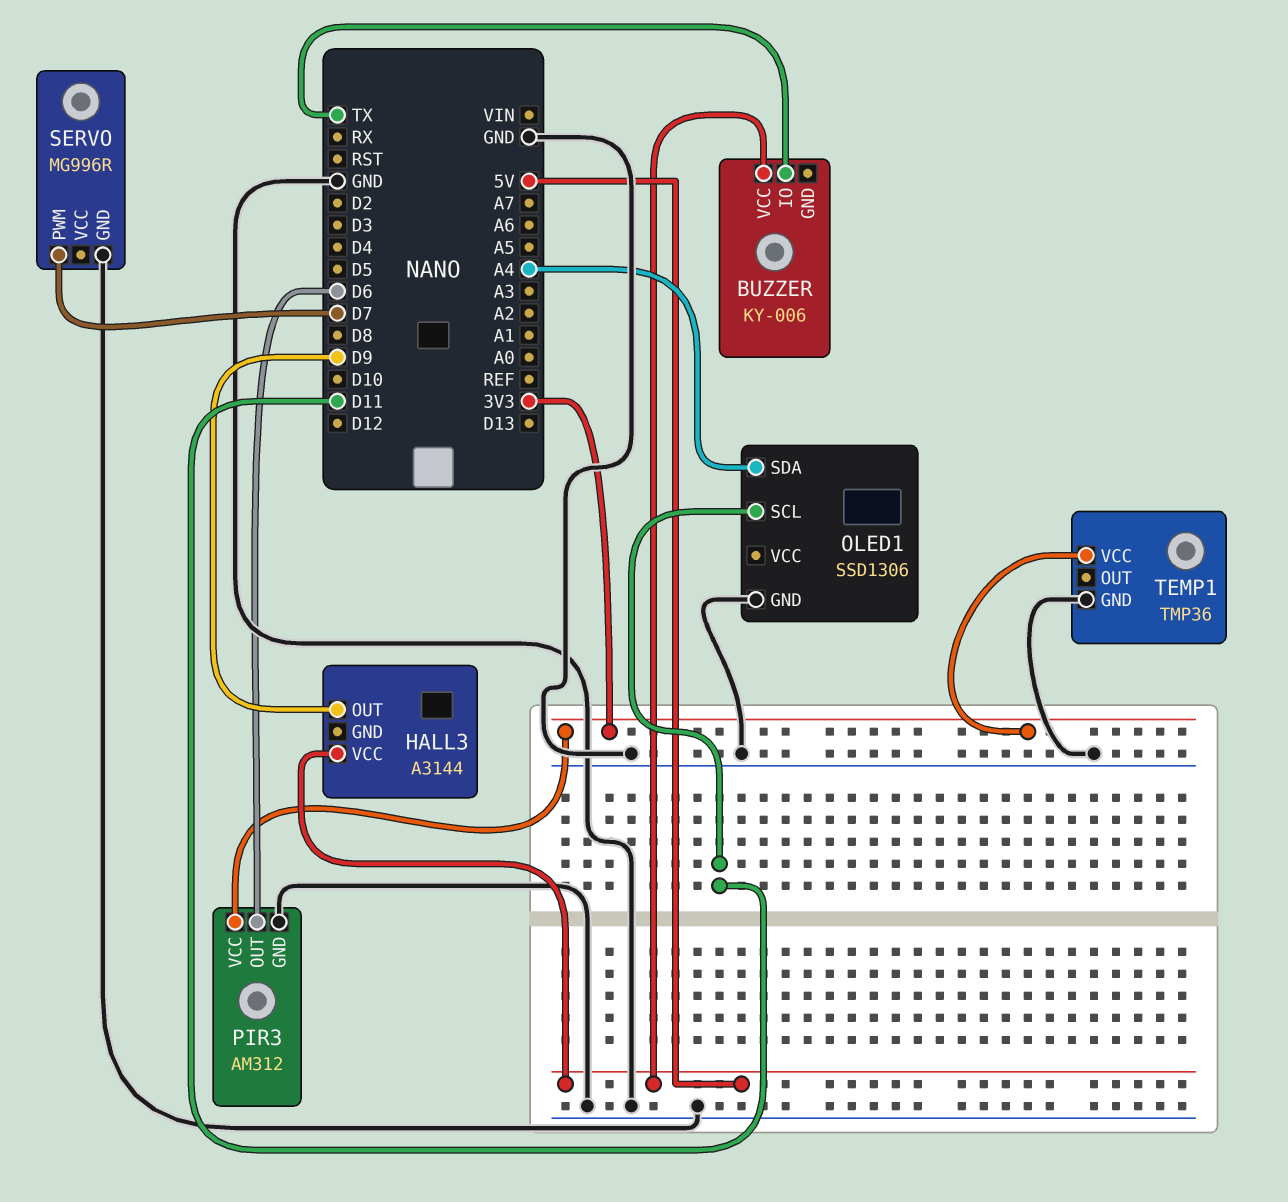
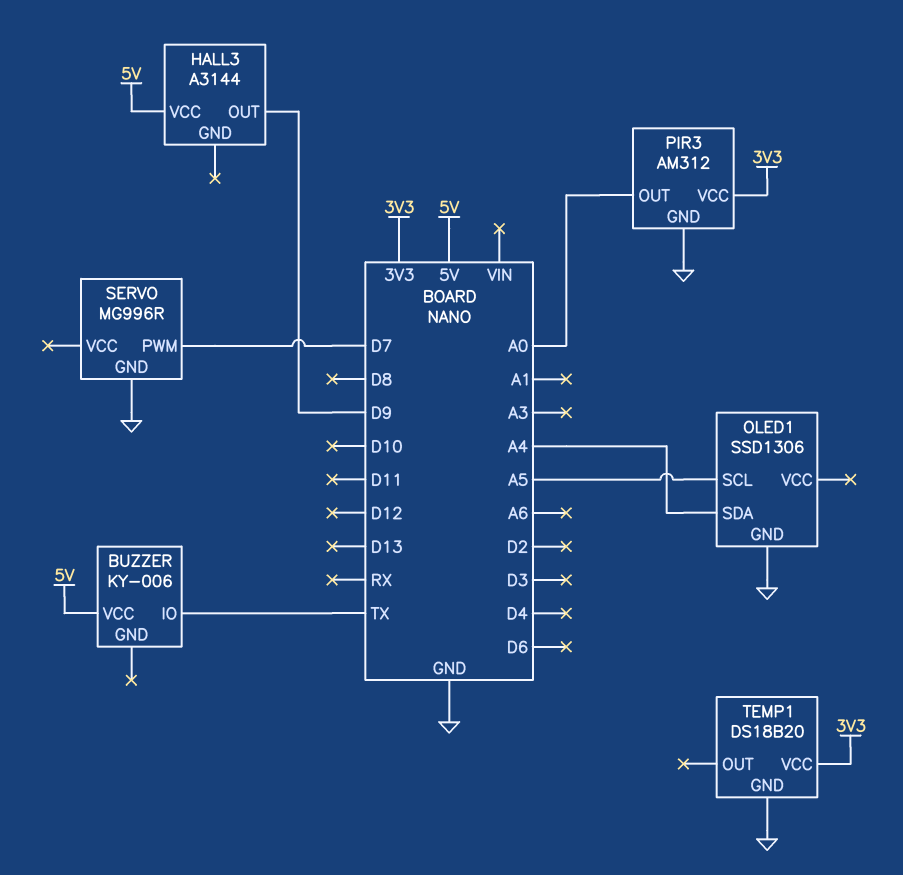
OLED1 pin SCL: D11 -> A5
PIR3 pin OUT: D6 -> A0
TEMP1: TMP36 -> DS18B20

